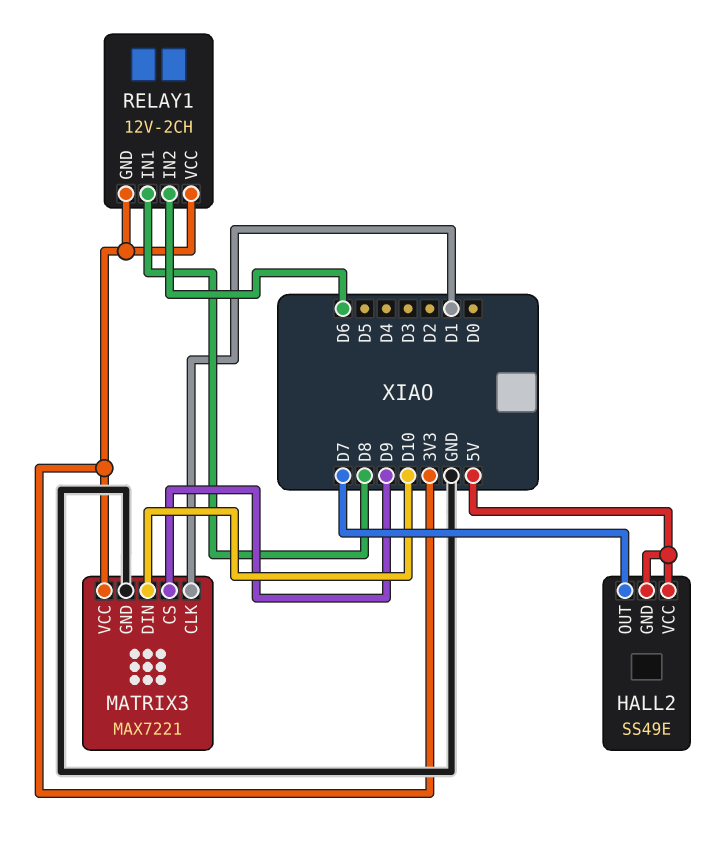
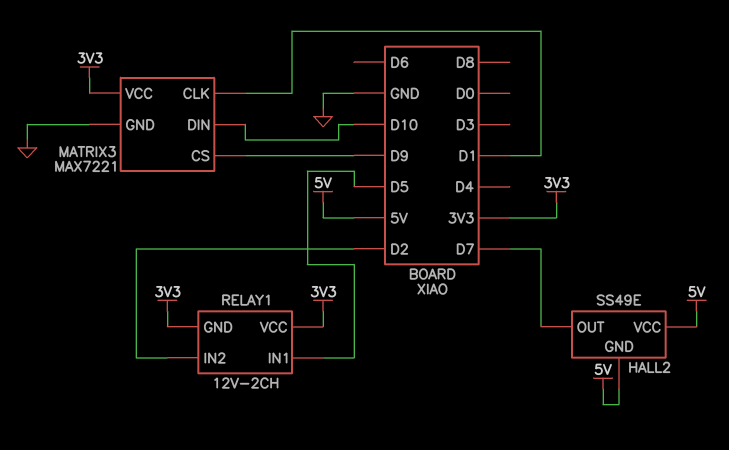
RELAY1 pin IN1: D8 -> D5
RELAY1 pin IN2: D6 -> D2

